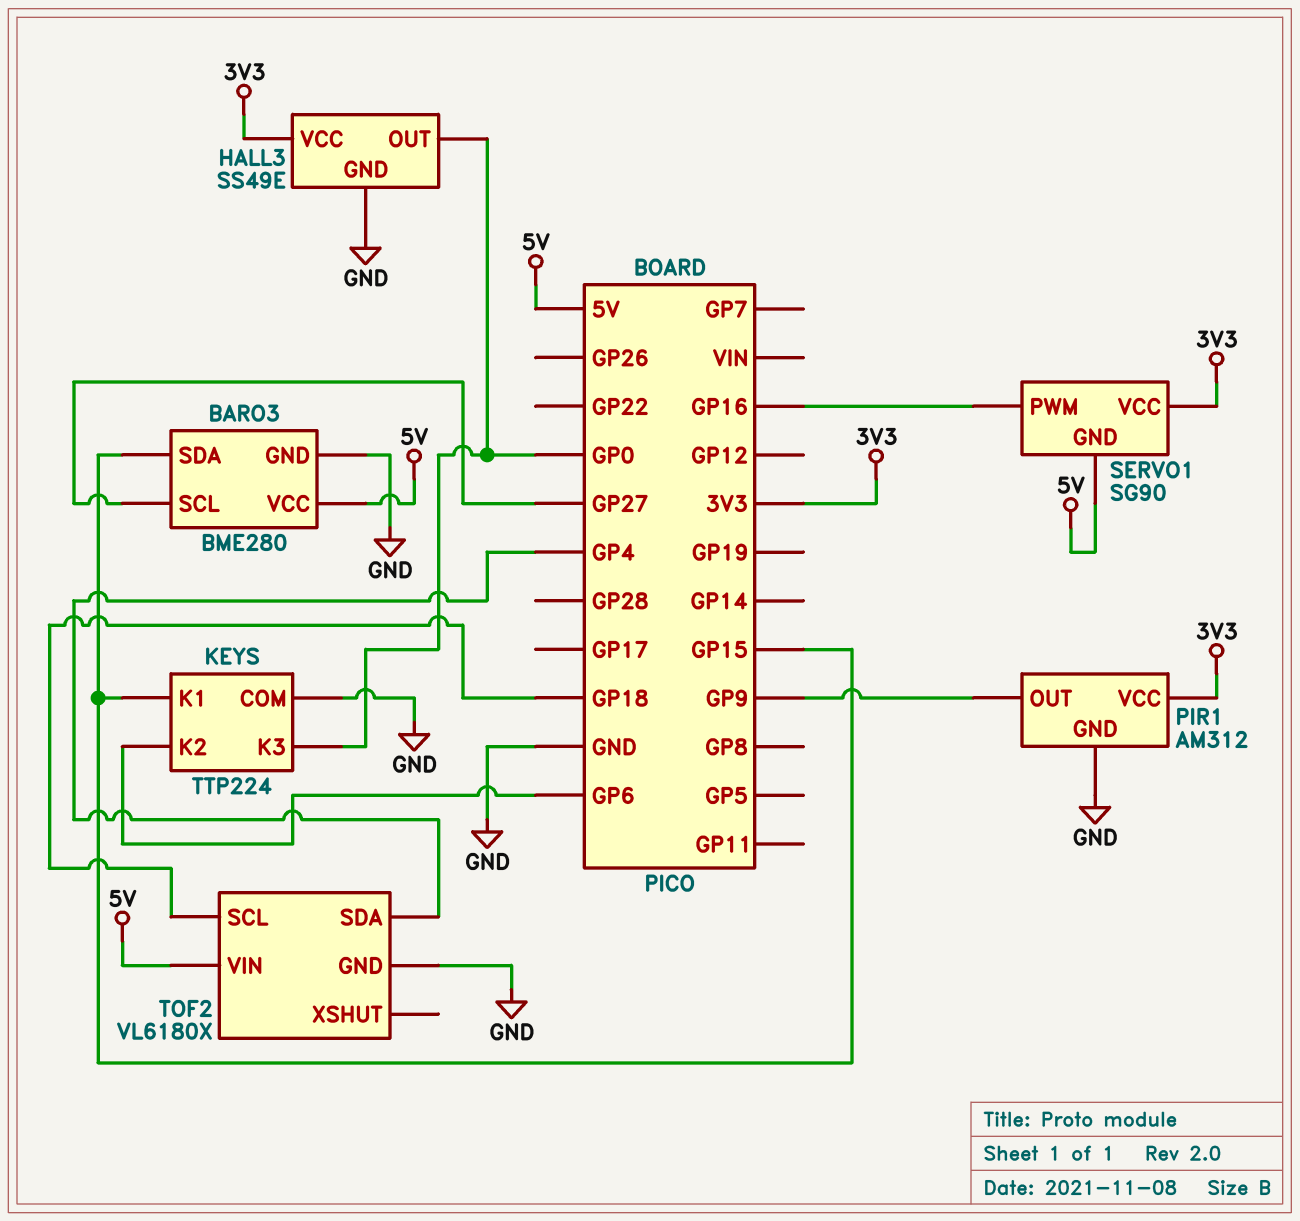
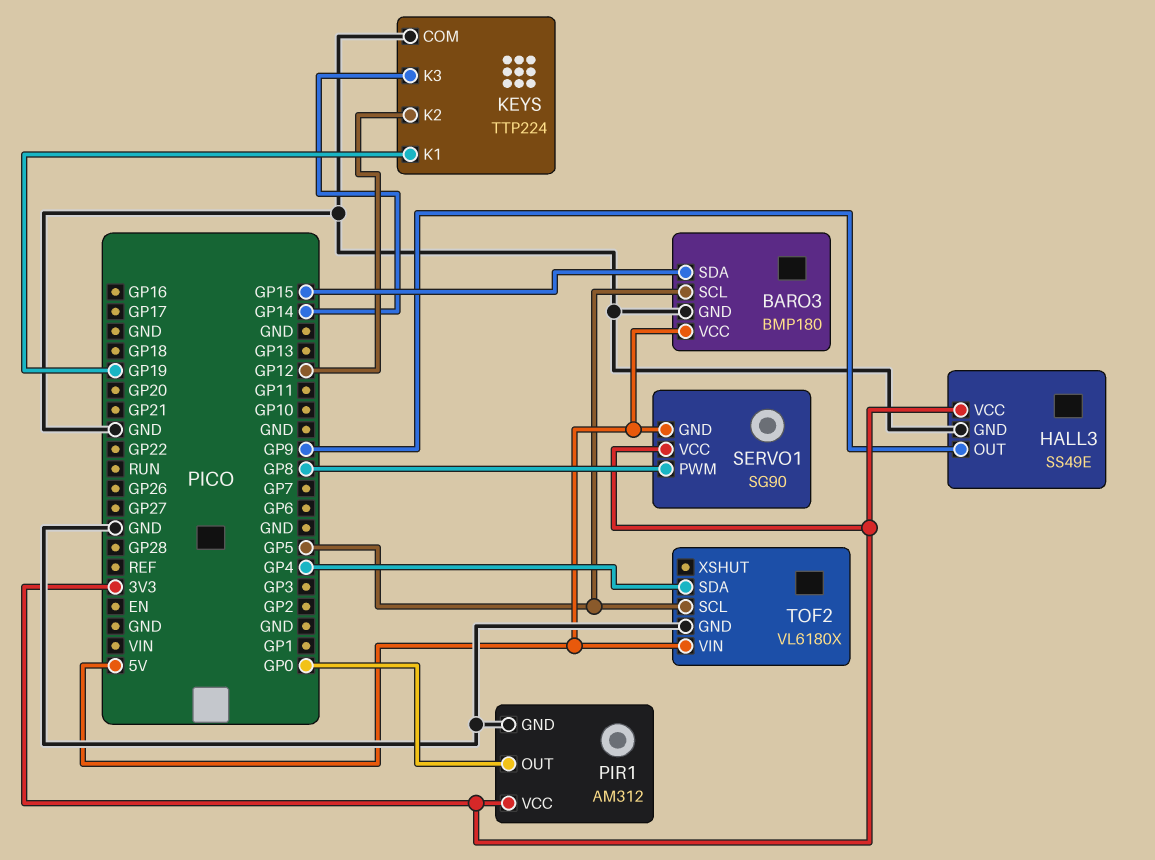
BARO3: BME280 -> BMP180
BARO3 pin SCL: GP27 -> GP5
HALL3 pin OUT: GP0 -> GP9
KEYS pin K1: GP15 -> GP19
KEYS pin K2: GP6 -> GP12
KEYS pin K3: GP0 -> GP14
PIR1 pin OUT: GP9 -> GP0
SERVO1 pin PWM: GP16 -> GP8
TOF2 pin SCL: GP18 -> GP5

